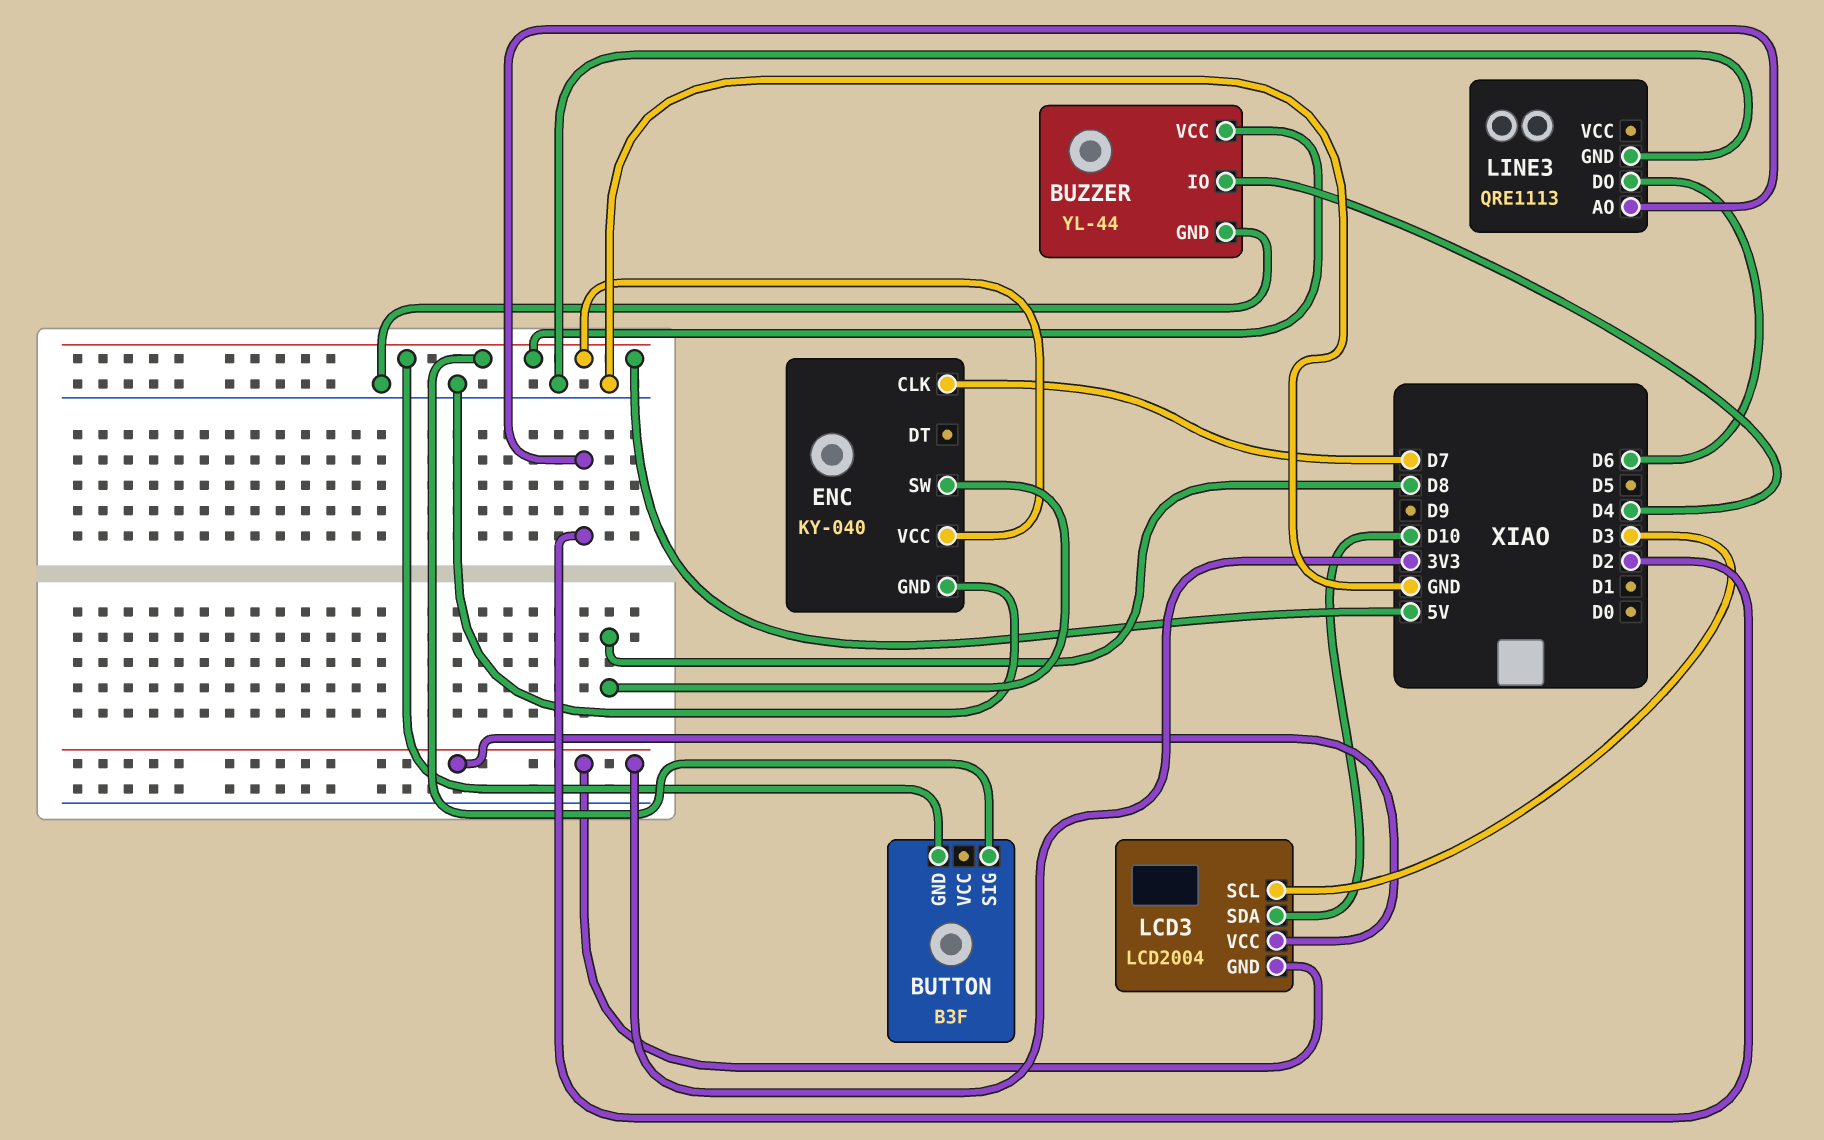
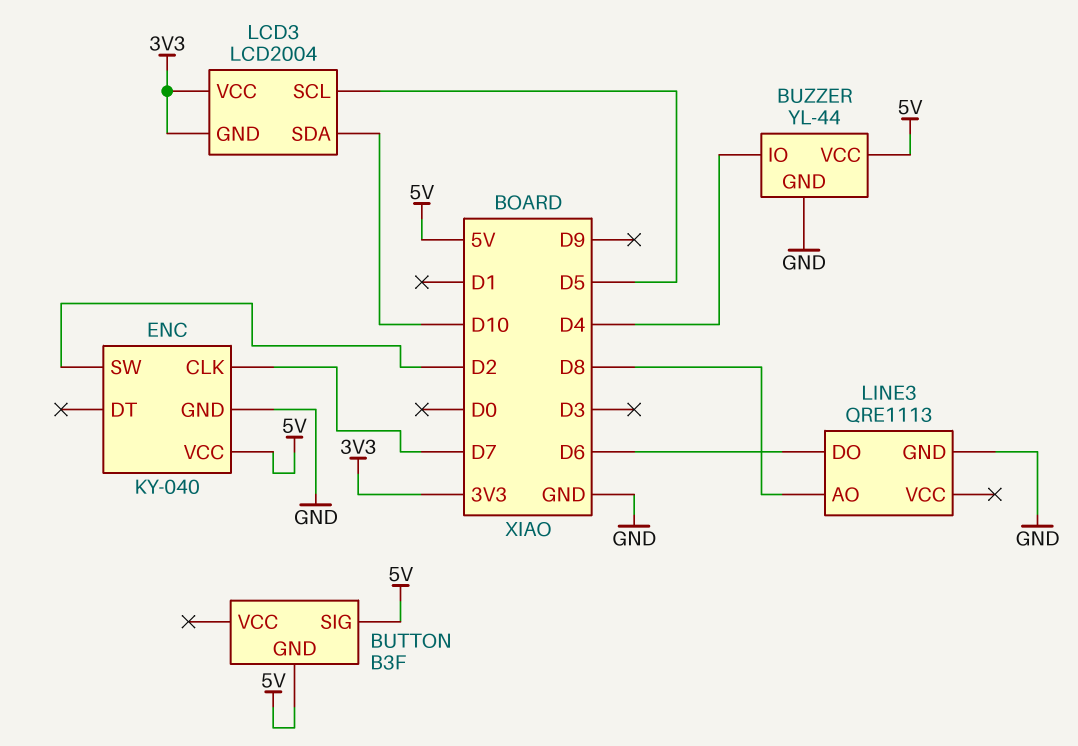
ENC pin SW: D8 -> D2
LCD3 pin SCL: D3 -> D5
LINE3 pin AO: D2 -> D8

